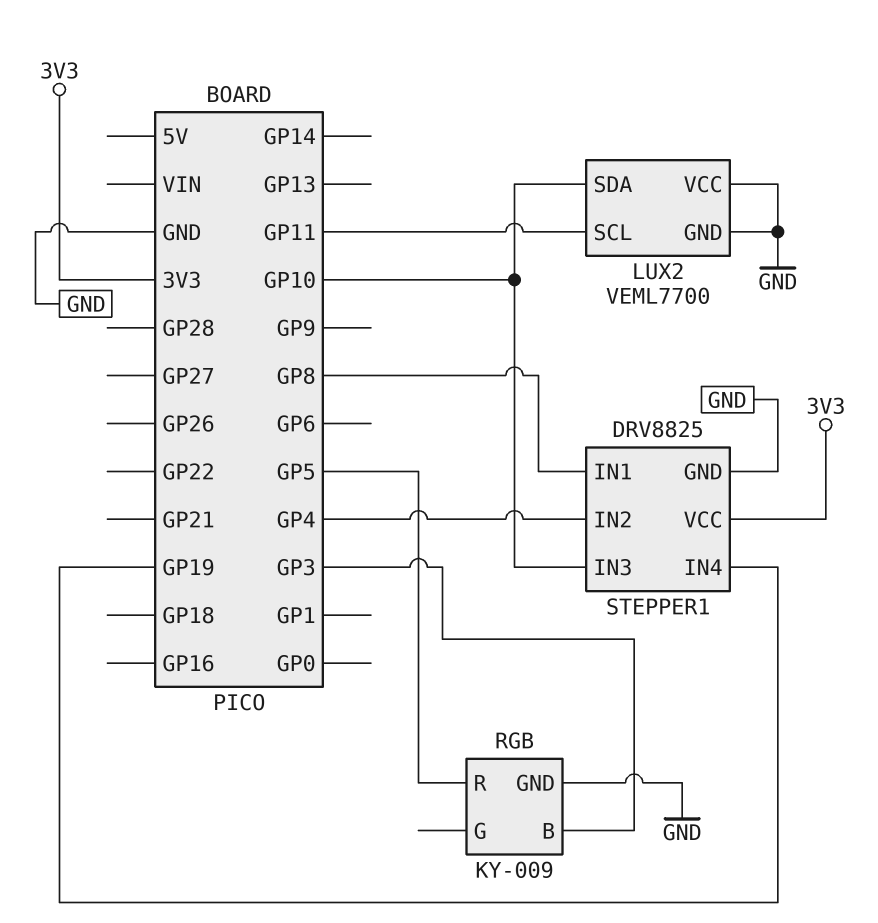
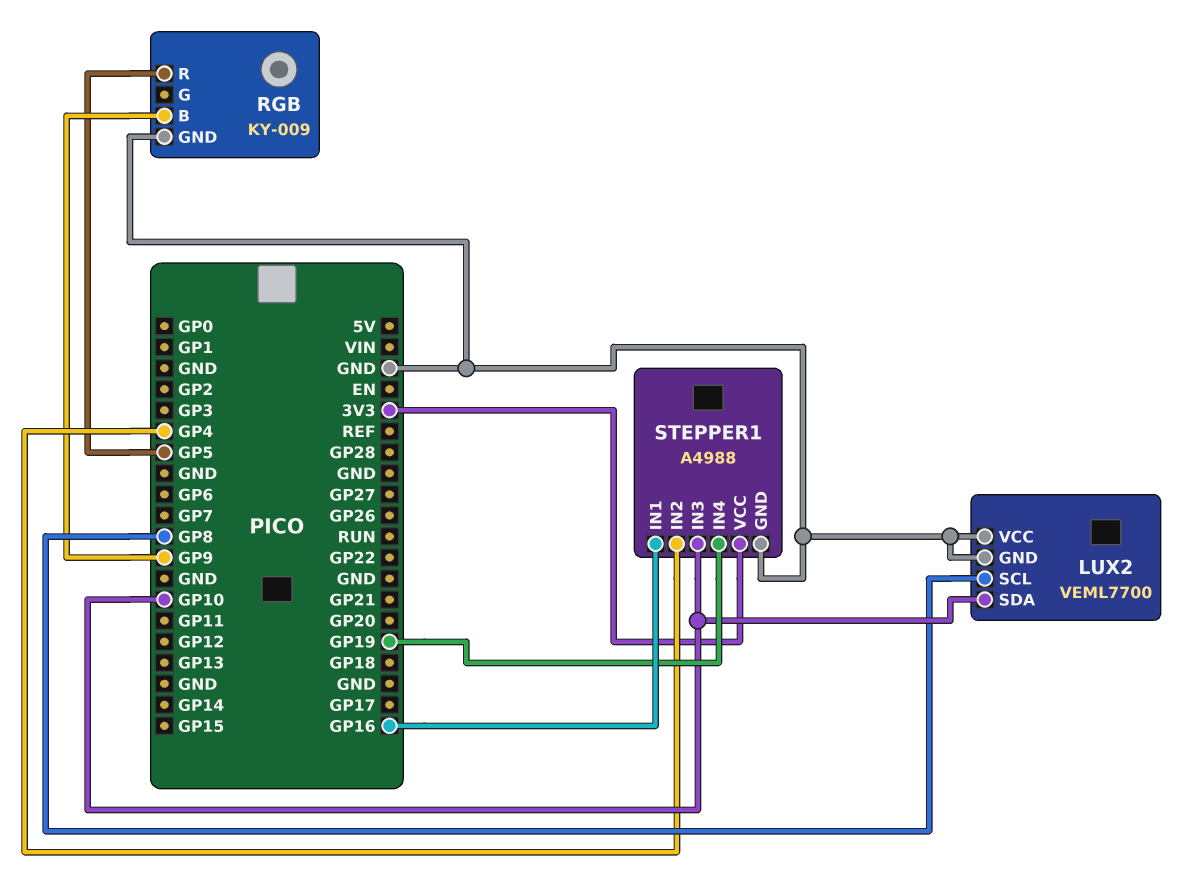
LUX2 pin SCL: GP11 -> GP8
RGB pin B: GP3 -> GP9
STEPPER1: DRV8825 -> A4988
STEPPER1 pin IN1: GP8 -> GP16

